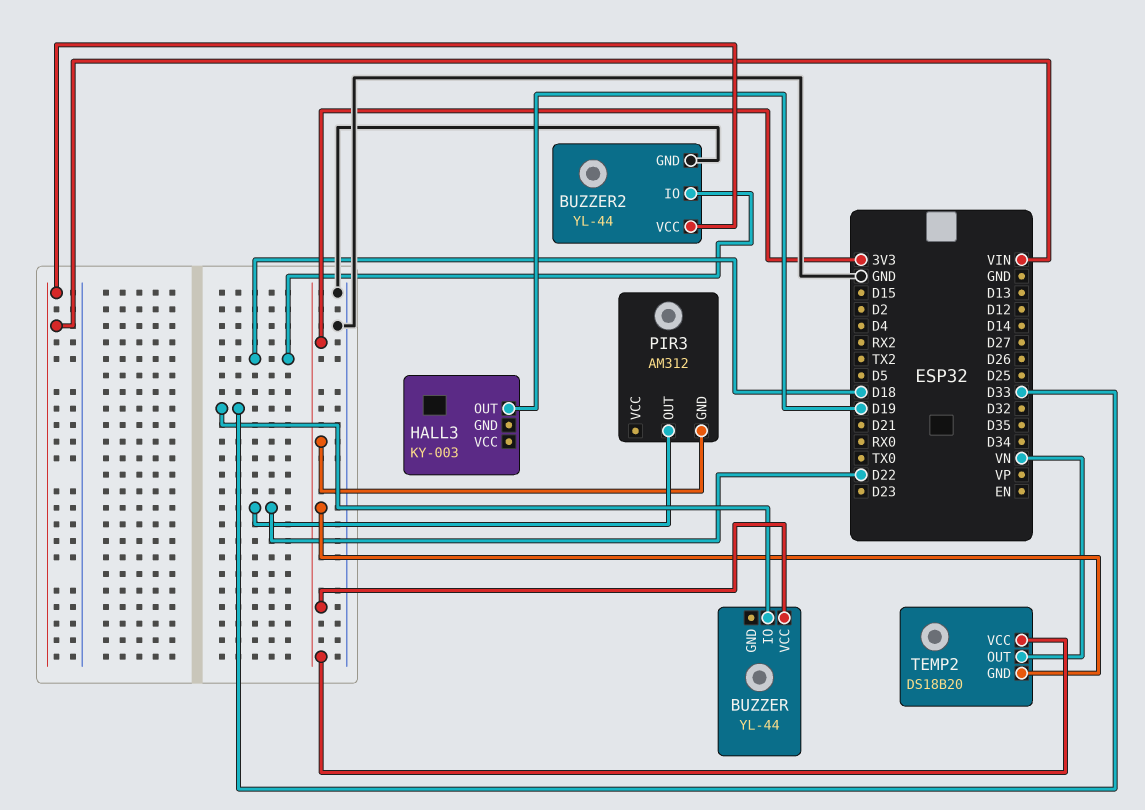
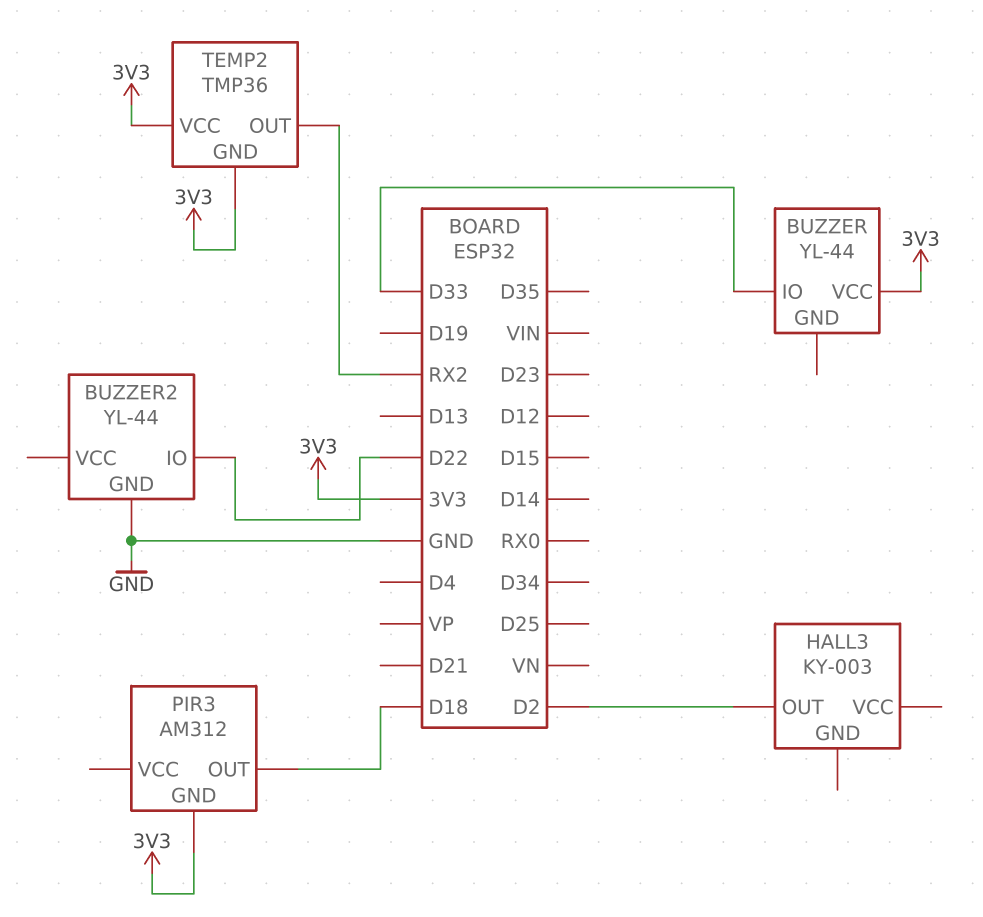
BUZZER2 pin IO: D18 -> D22
BUZZER2 pin VCC: VIN -> none
HALL3 pin OUT: D19 -> D2
PIR3 pin OUT: D22 -> D18
TEMP2: DS18B20 -> TMP36
TEMP2 pin OUT: VN -> RX2

